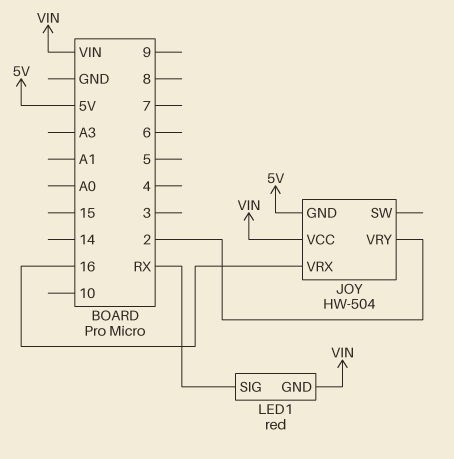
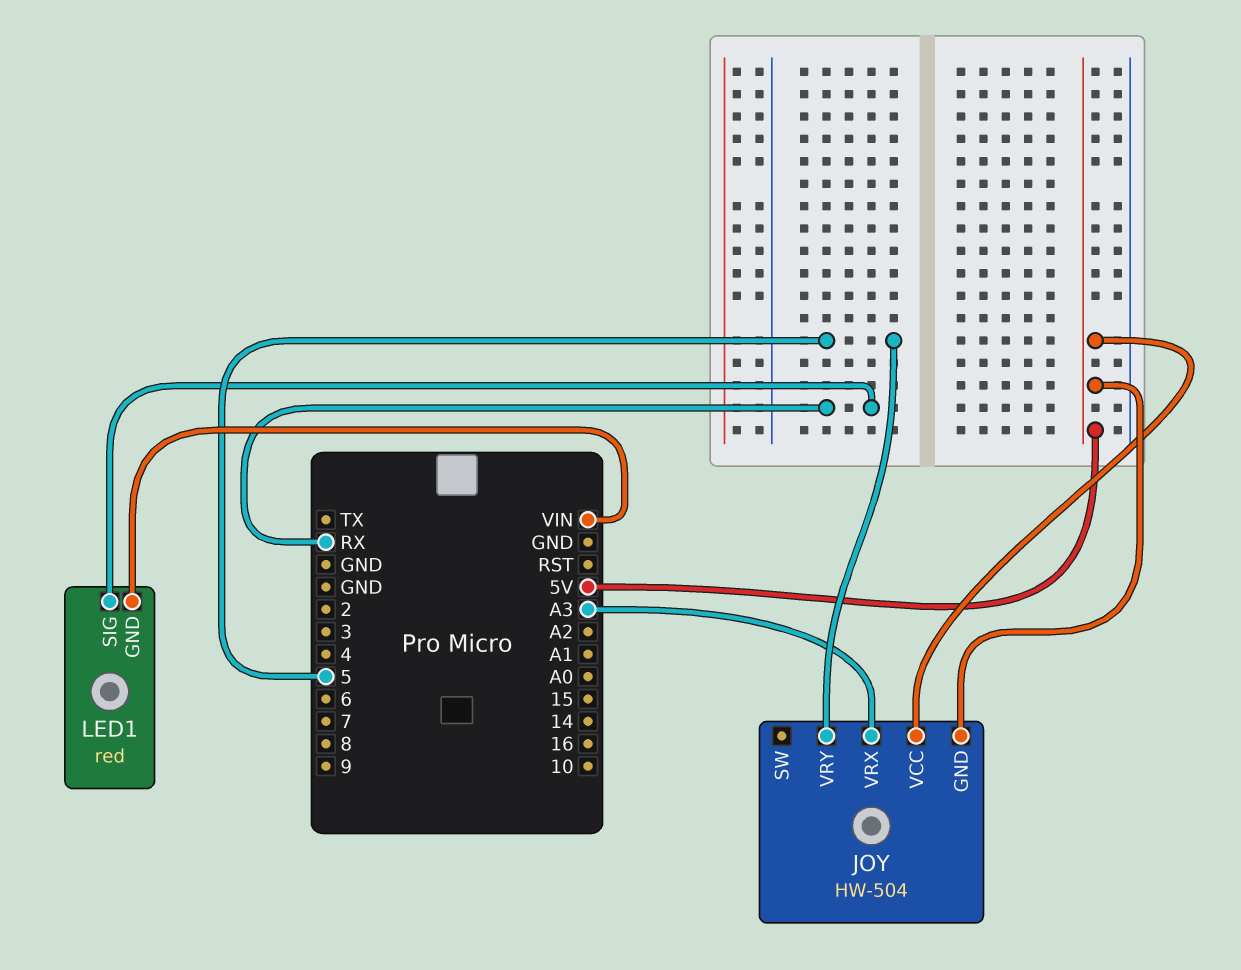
JOY pin VCC: VIN -> 5V
JOY pin VRX: 16 -> A3
JOY pin VRY: 2 -> 5

